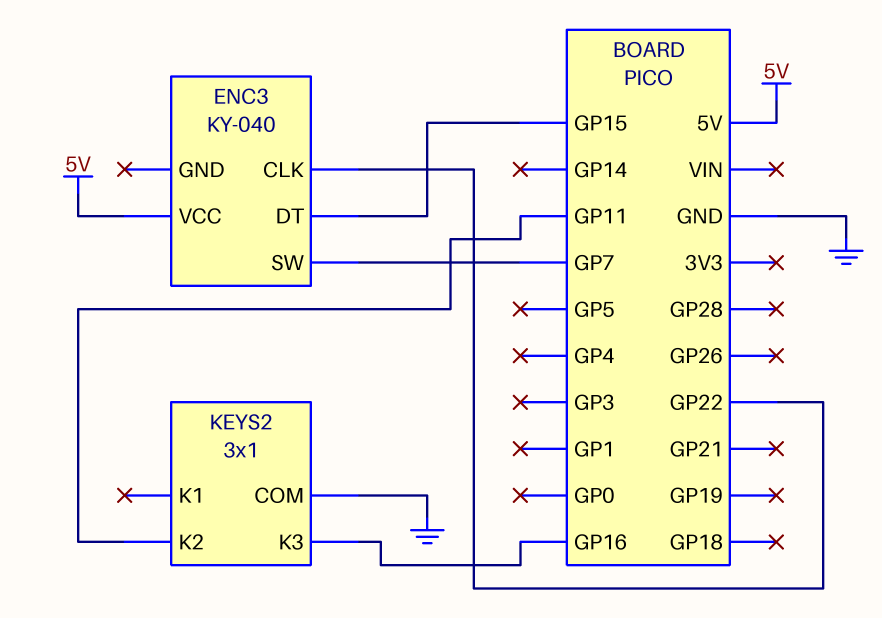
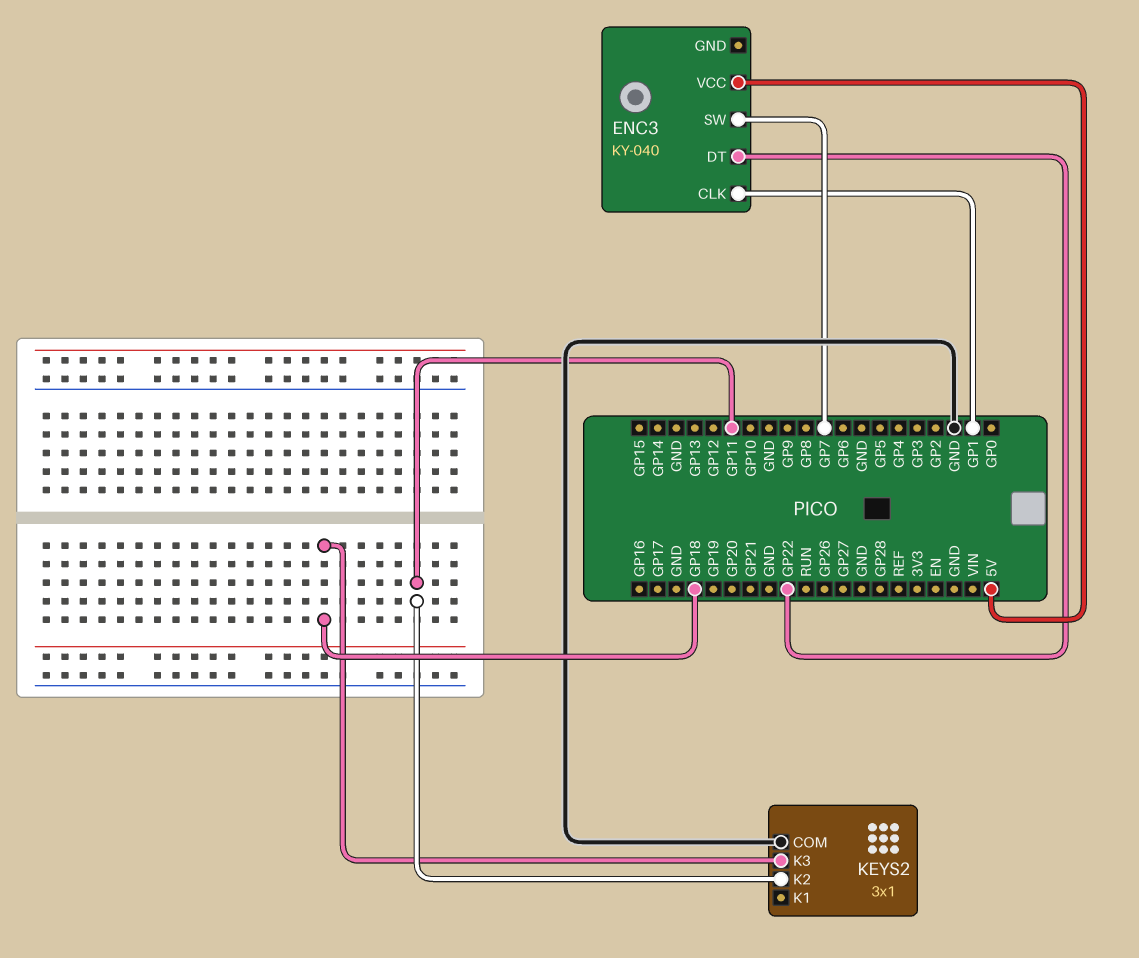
ENC3 pin CLK: GP22 -> GP1
ENC3 pin DT: GP15 -> GP22
KEYS2 pin K3: GP16 -> GP18

